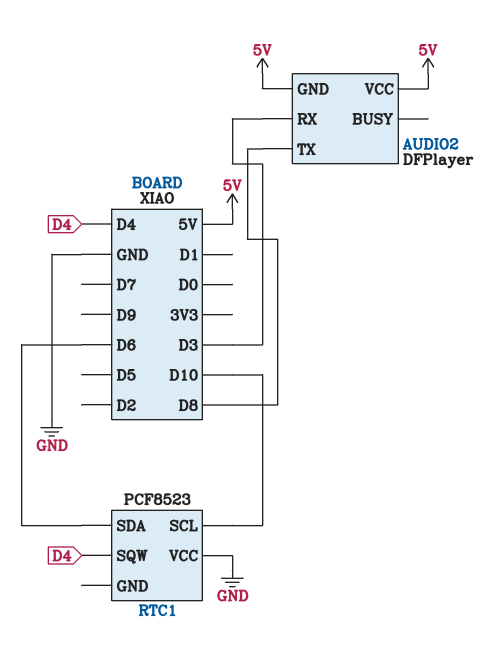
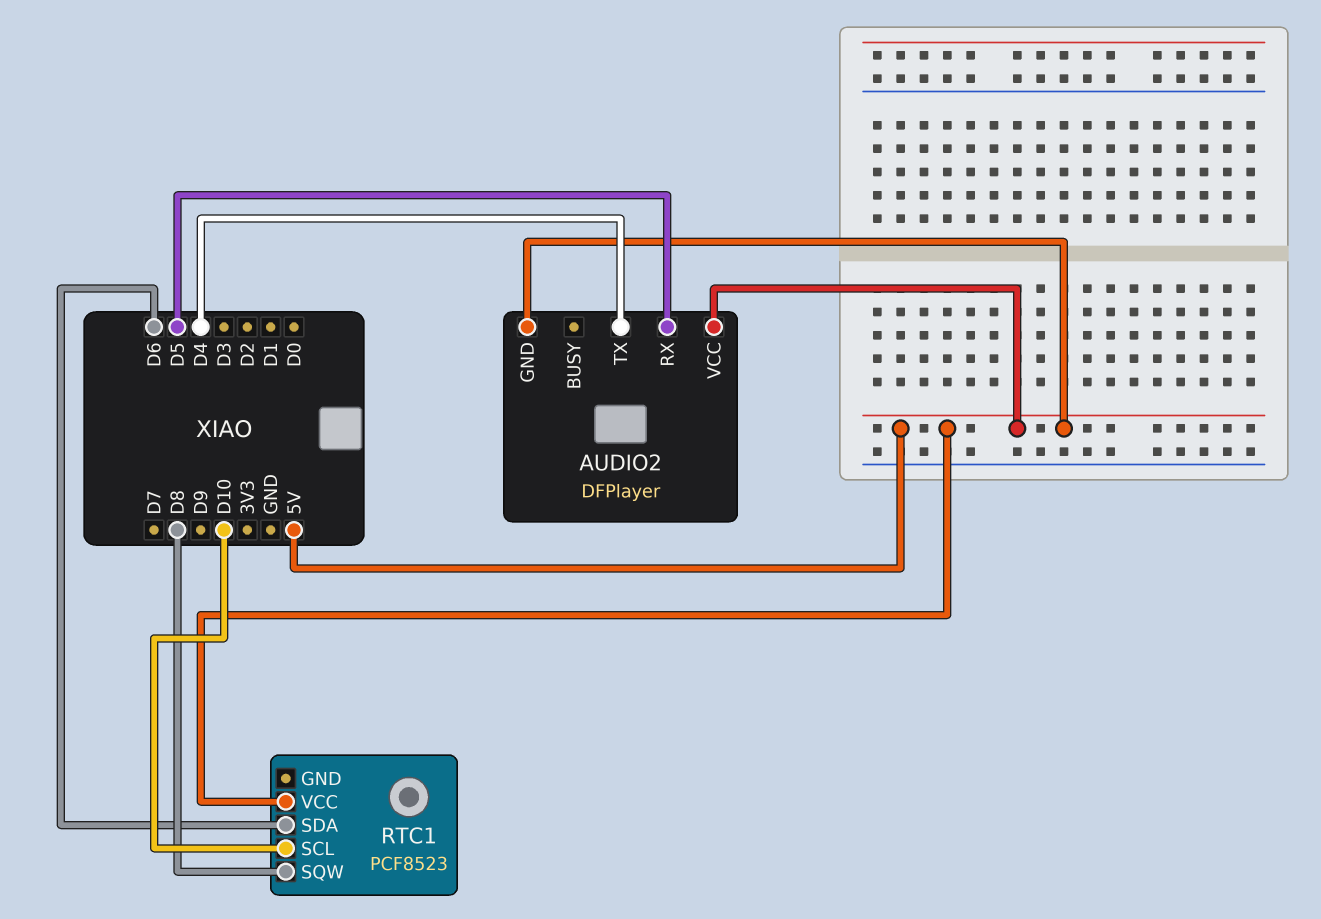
AUDIO2 pin RX: D3 -> D5
AUDIO2 pin TX: D8 -> D4
RTC1 pin SQW: D4 -> D8
RTC1 pin VCC: GND -> 5V

